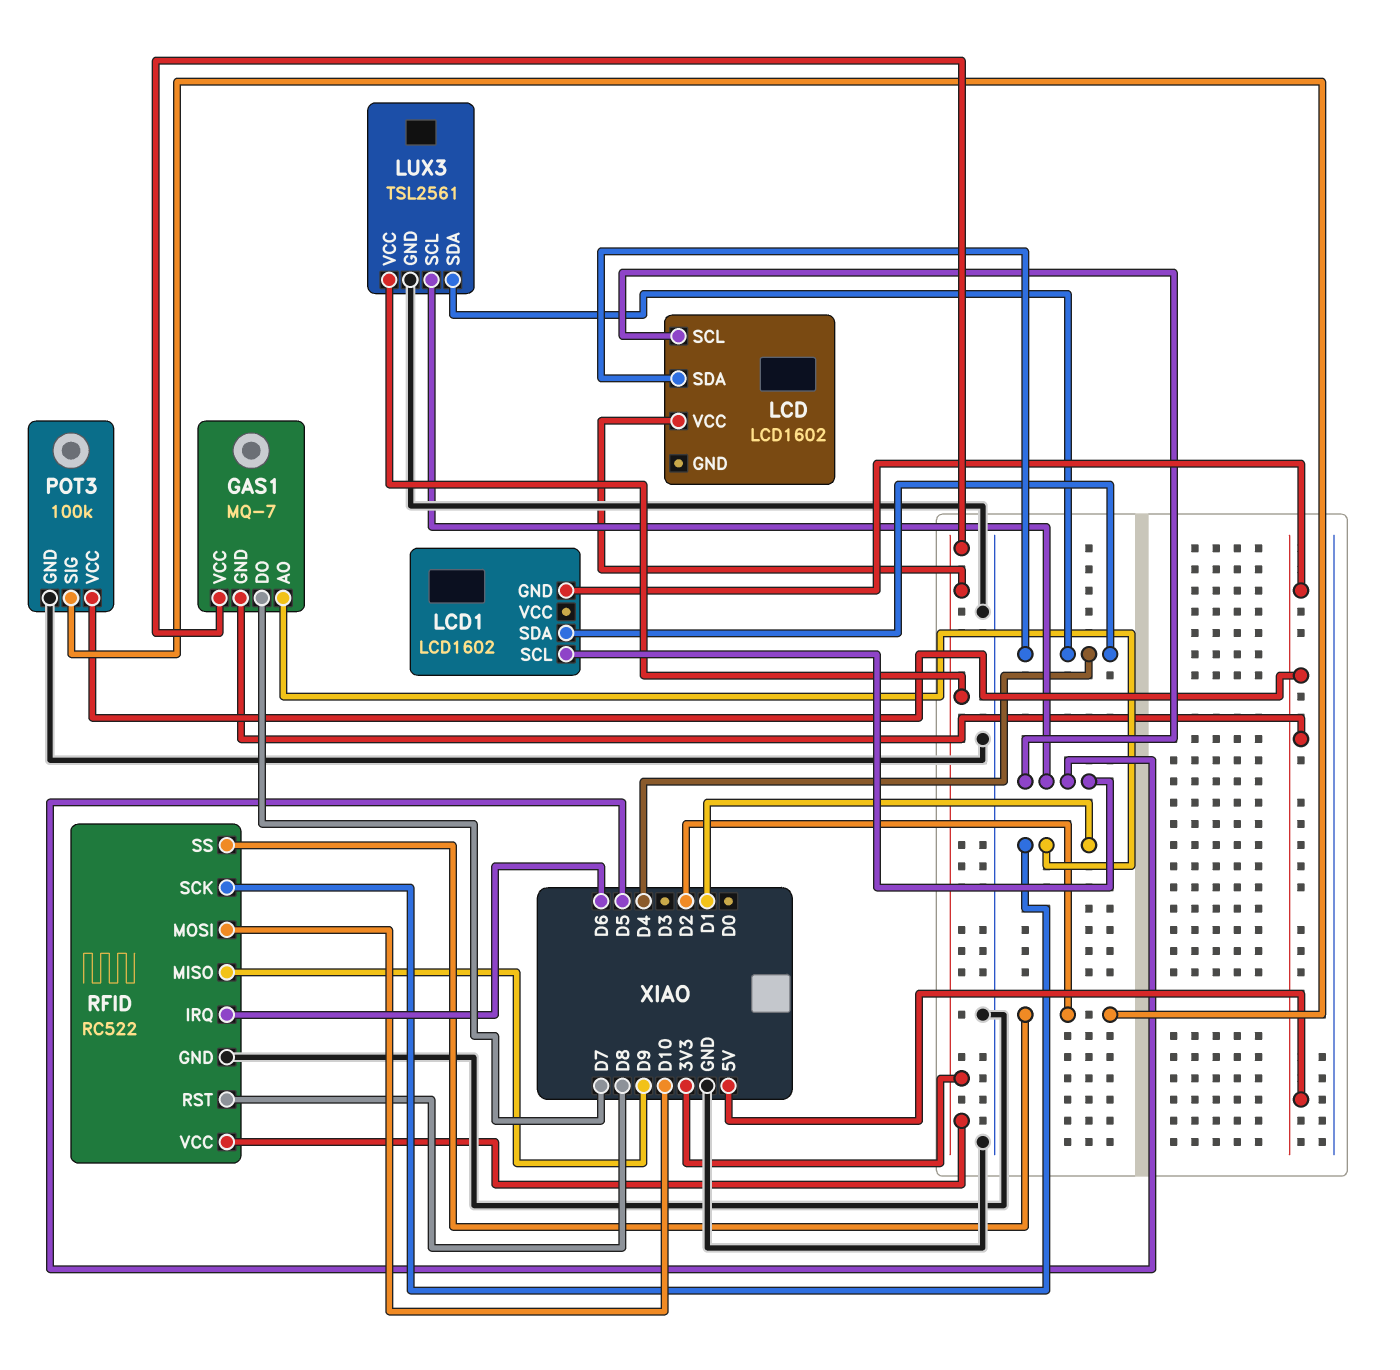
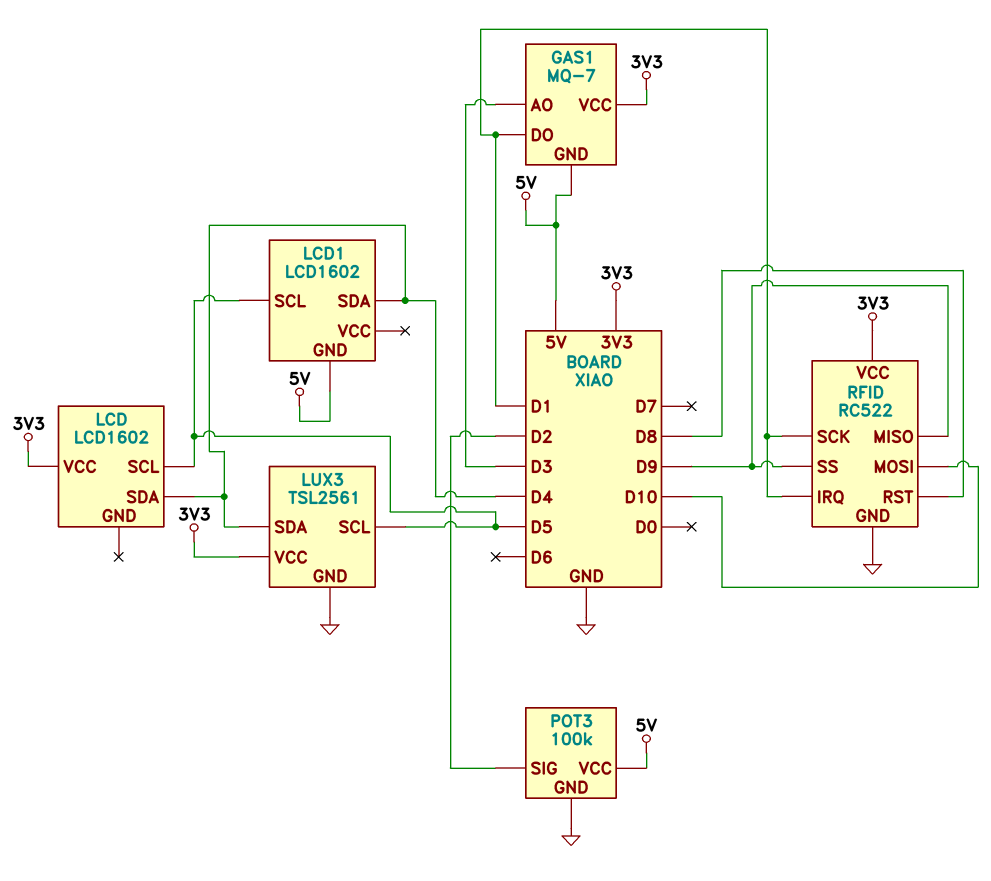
GAS1 pin AO: D1 -> D3
GAS1 pin DO: D7 -> D1
RFID pin IRQ: D6 -> D1
RFID pin SS: D2 -> D9

